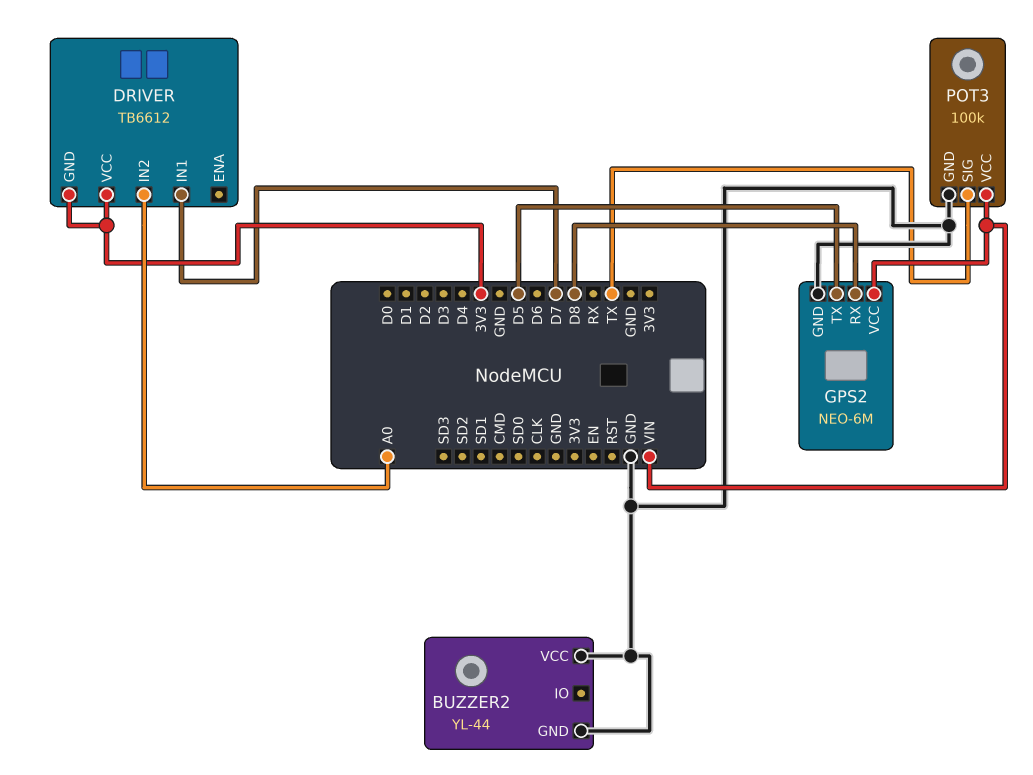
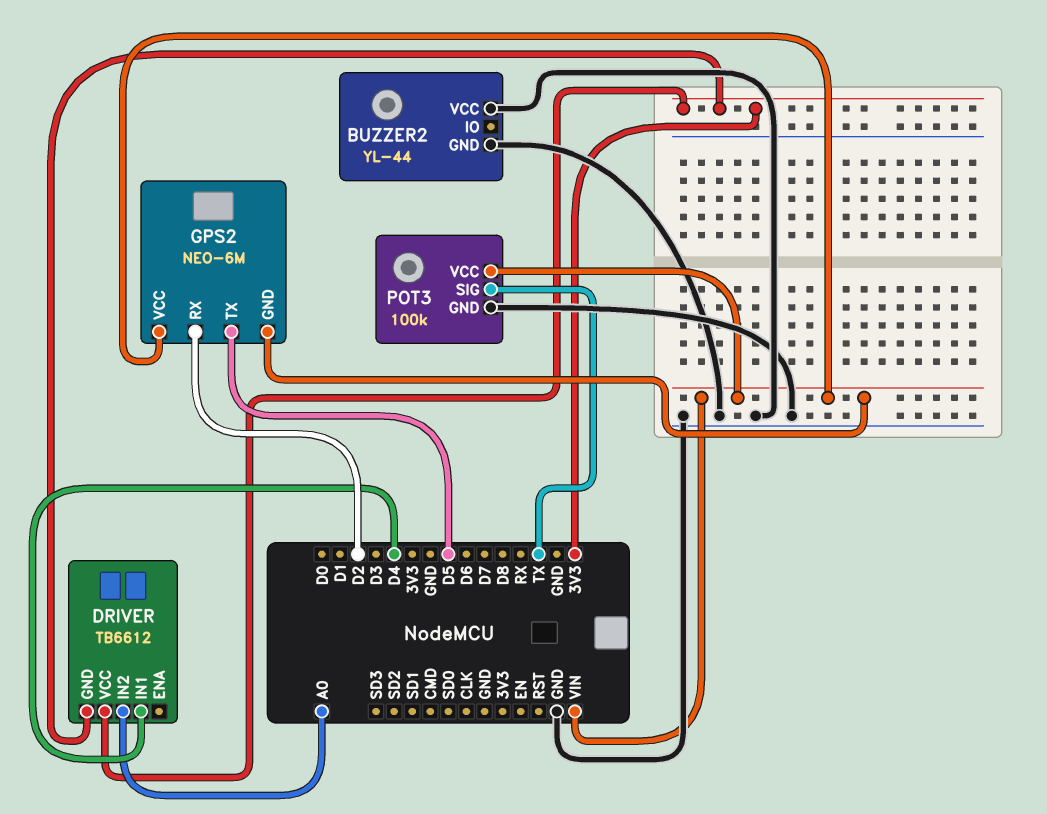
DRIVER pin IN1: D7 -> D4
GPS2 pin GND: GND -> VIN
GPS2 pin RX: D8 -> D2

